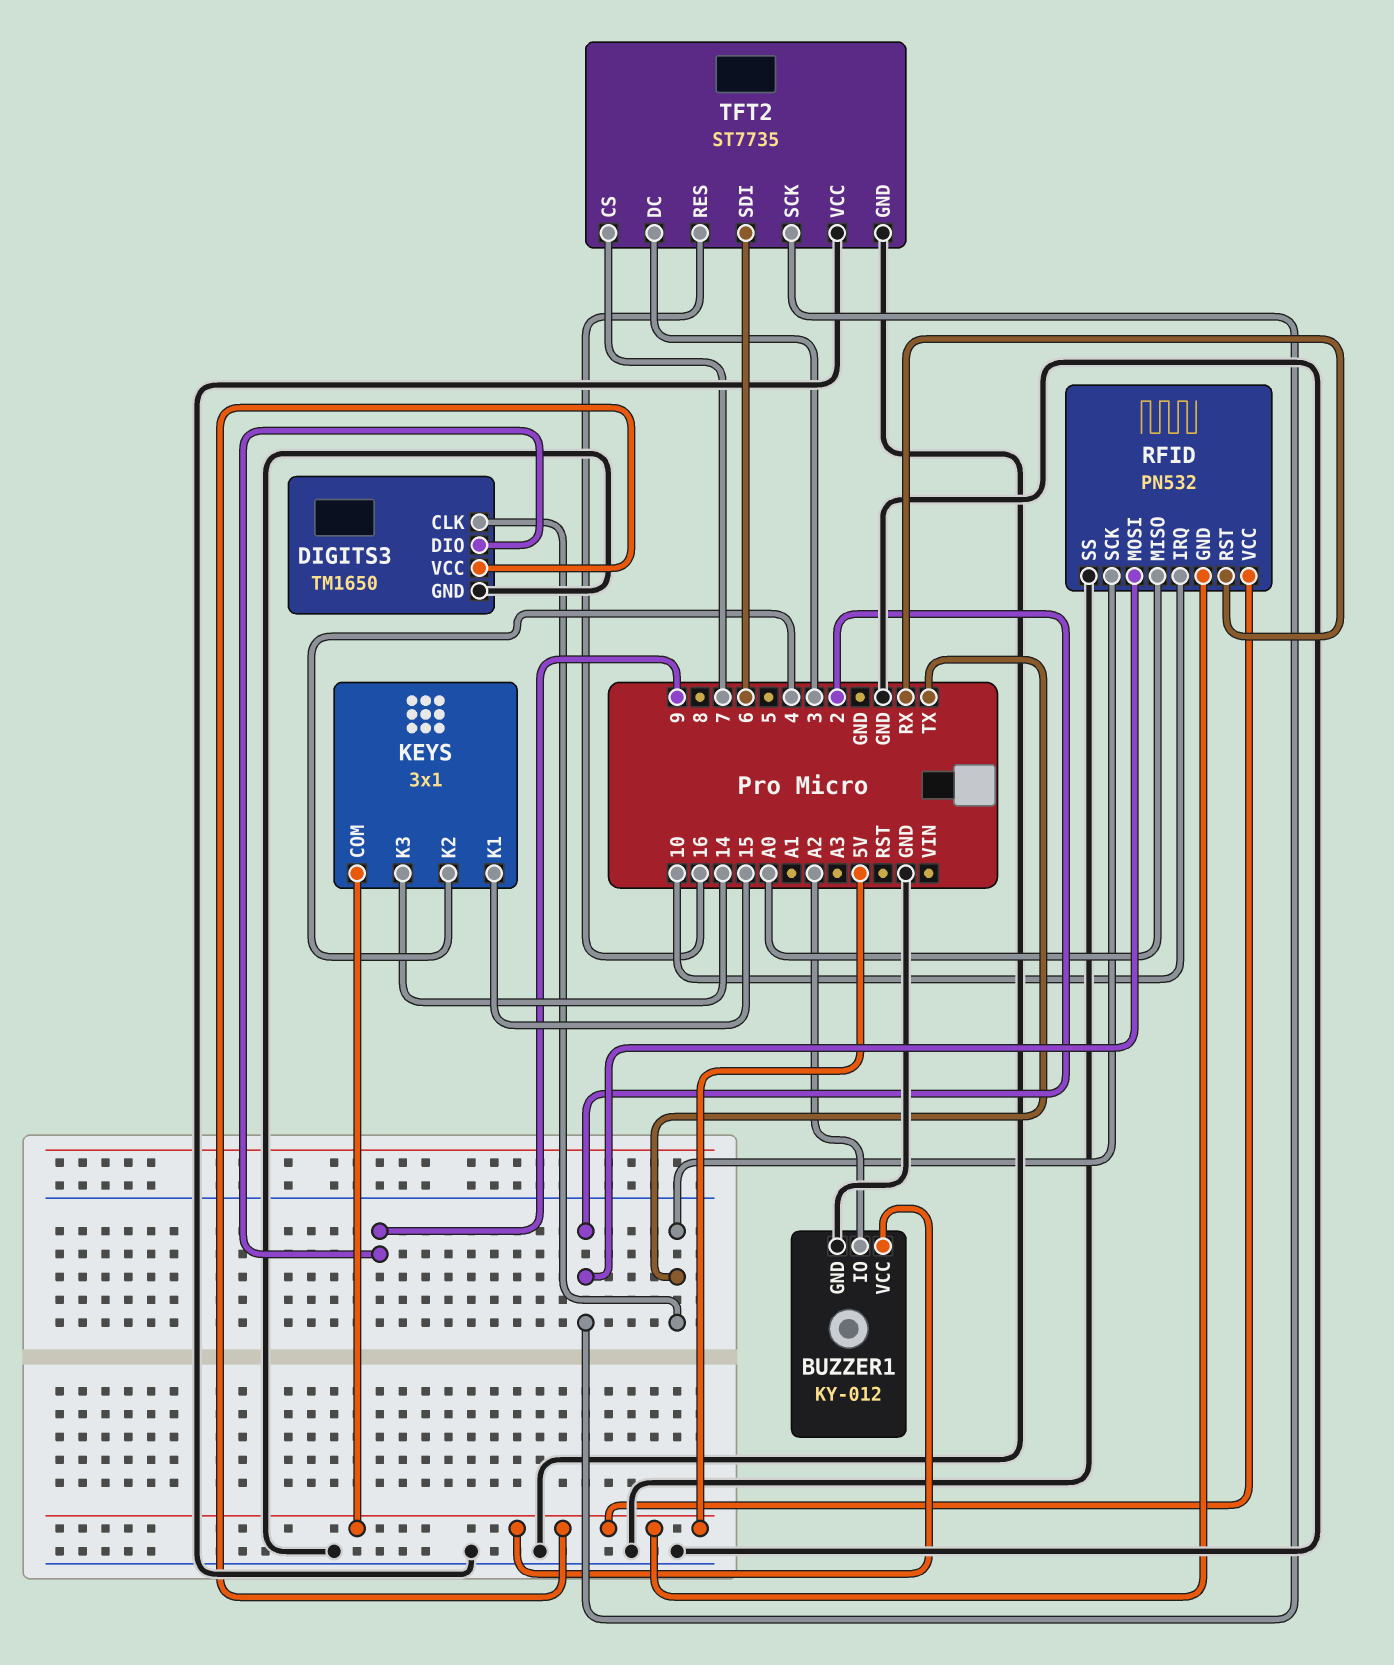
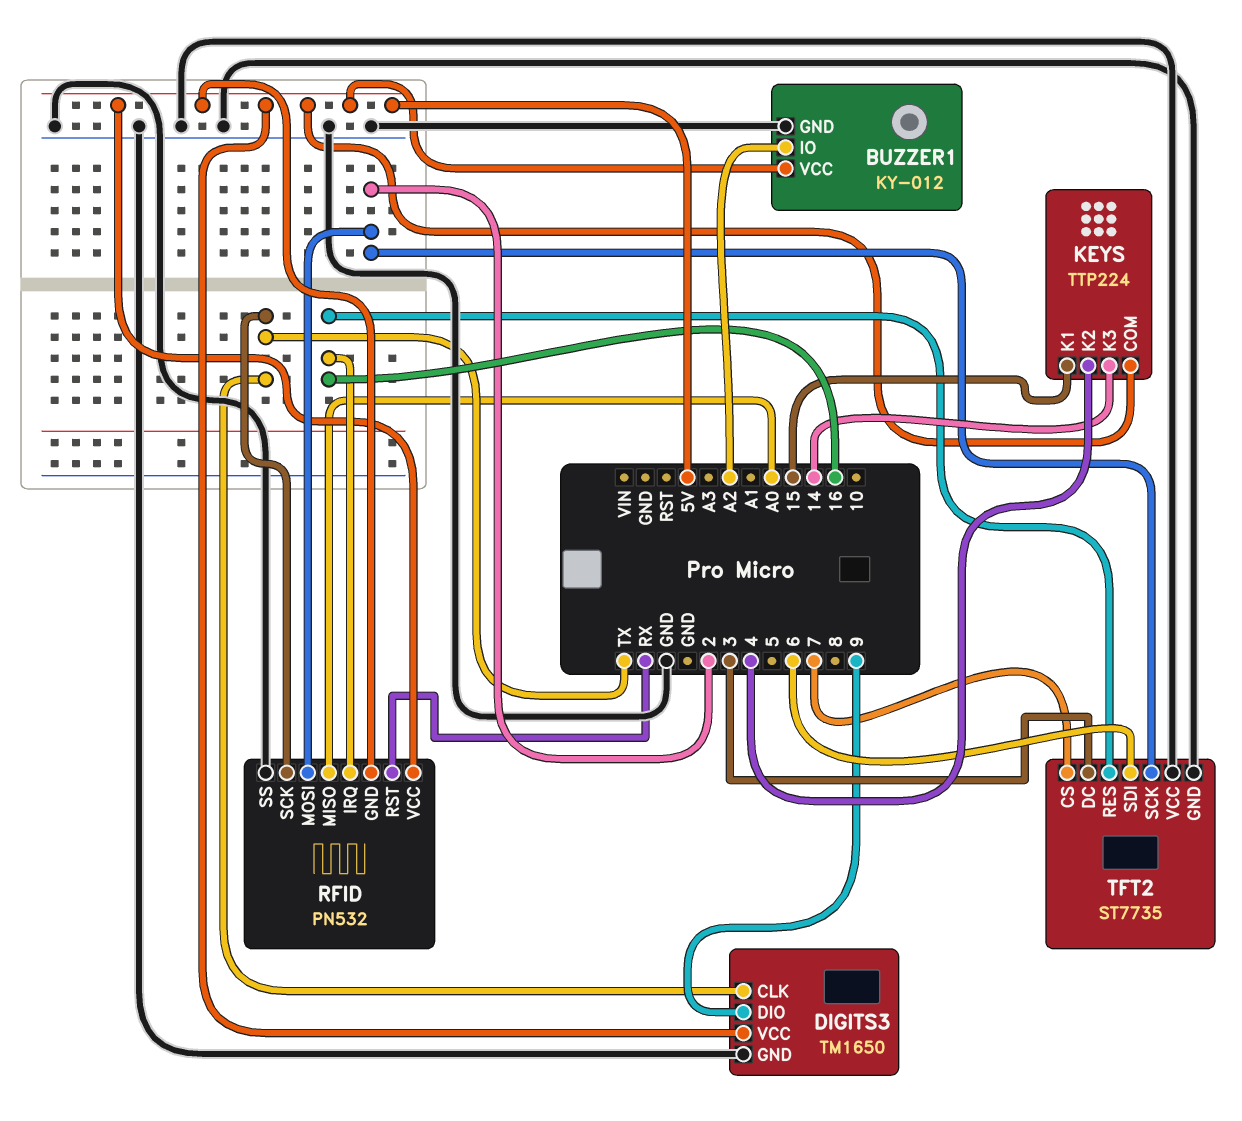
KEYS: 3x1 -> TTP224
RFID pin IRQ: 10 -> 16

